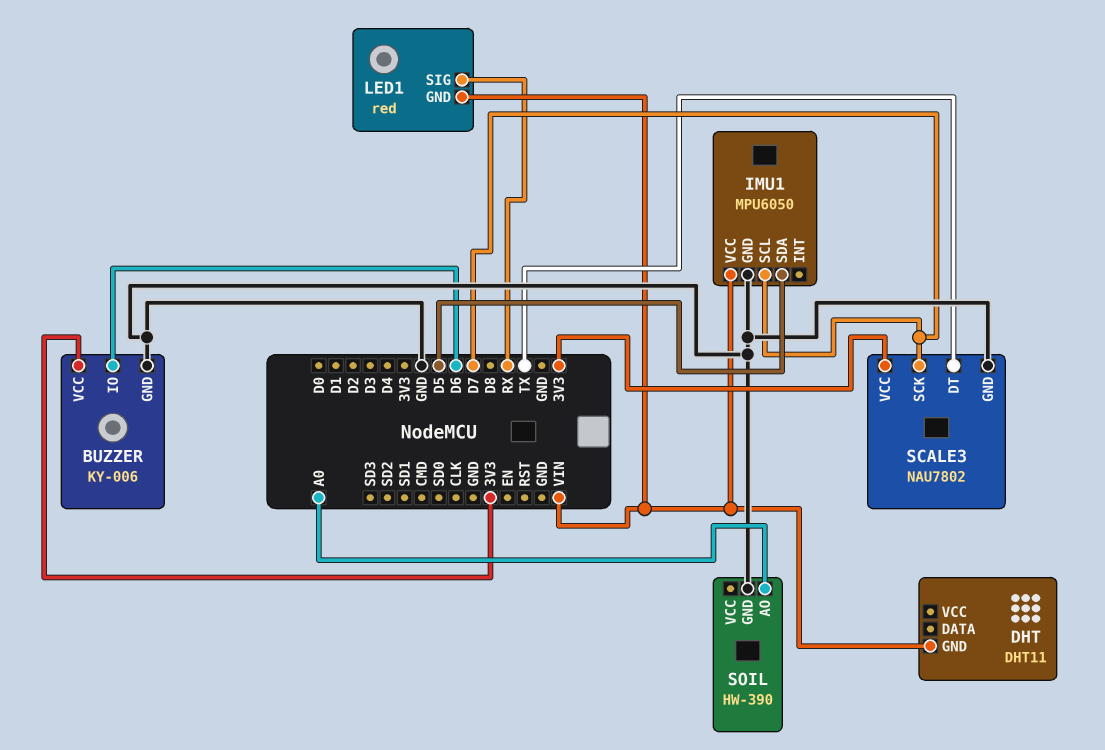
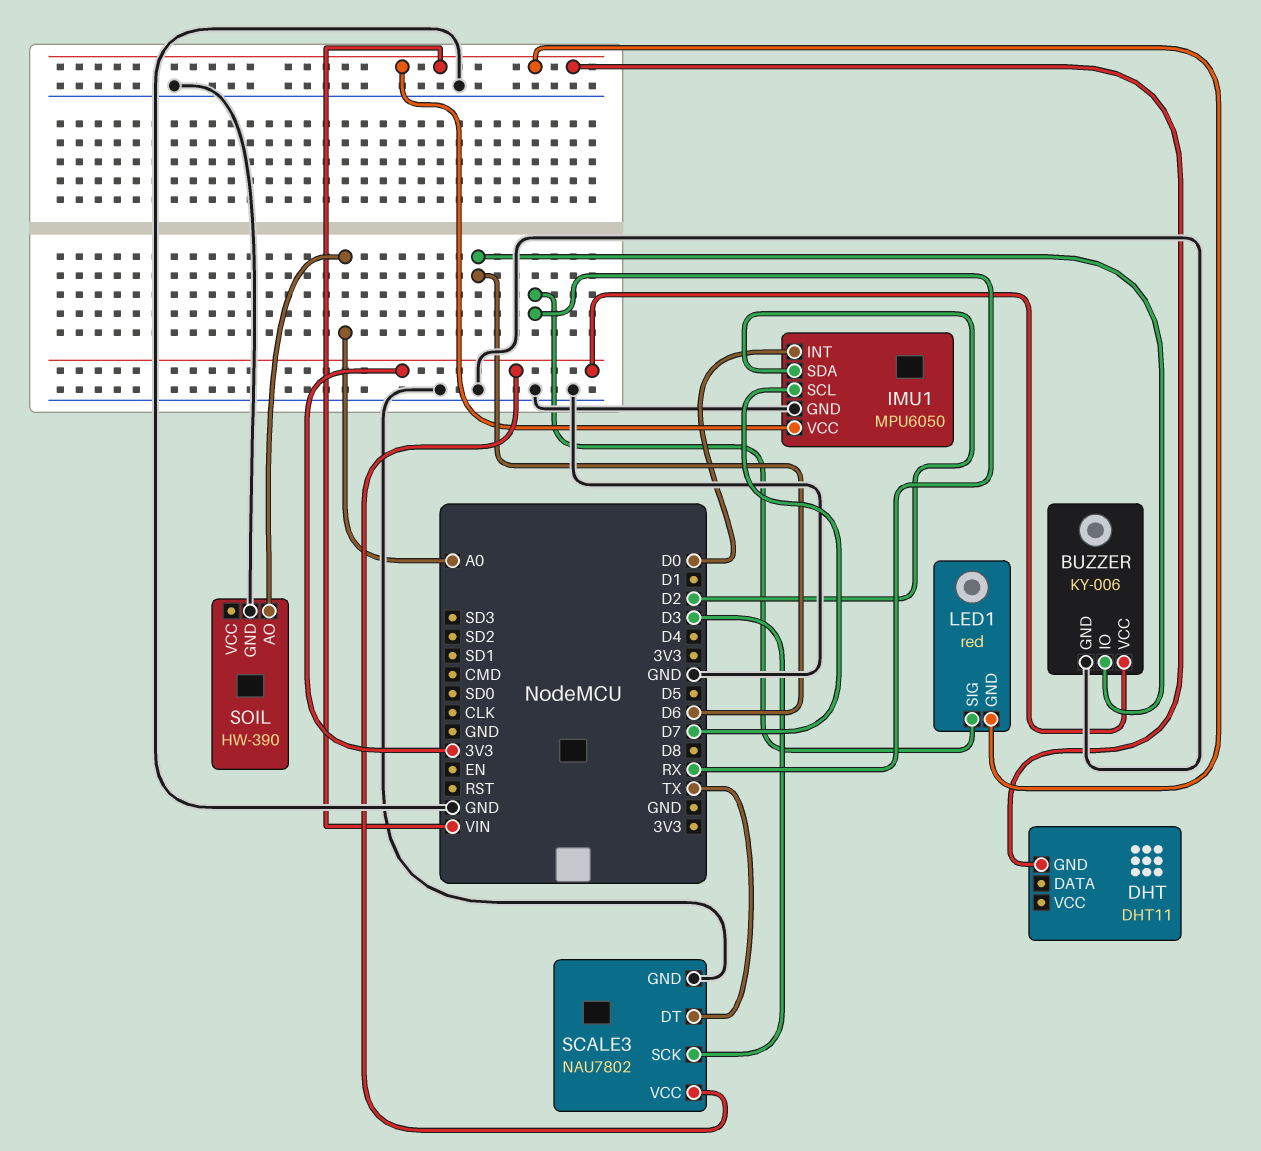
IMU1 pin INT: none -> D0
IMU1 pin SDA: D5 -> D2
SCALE3 pin SCK: D7 -> D3

